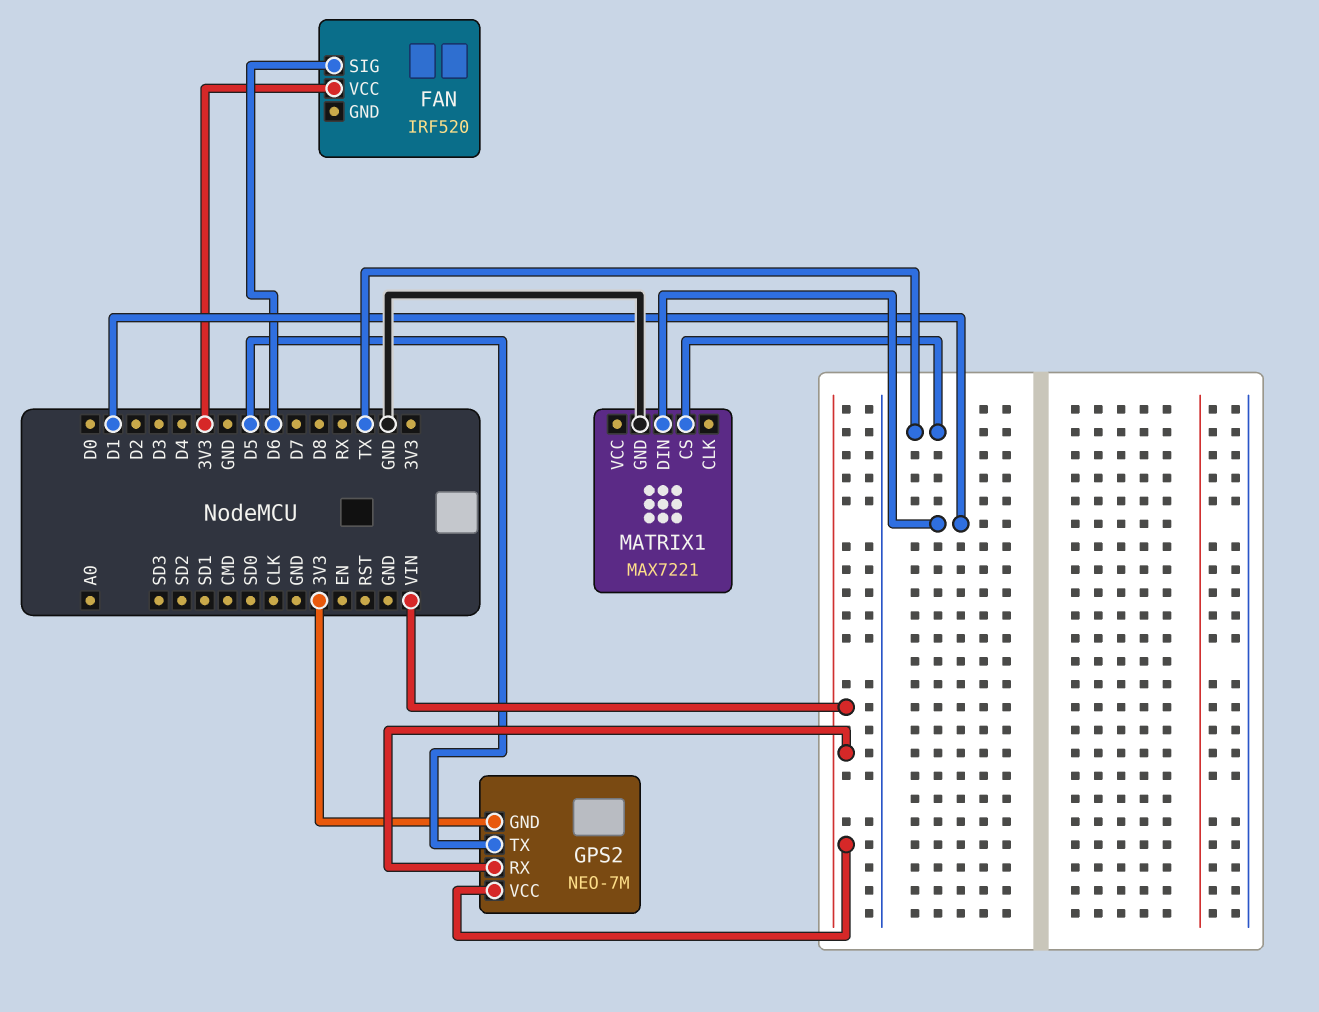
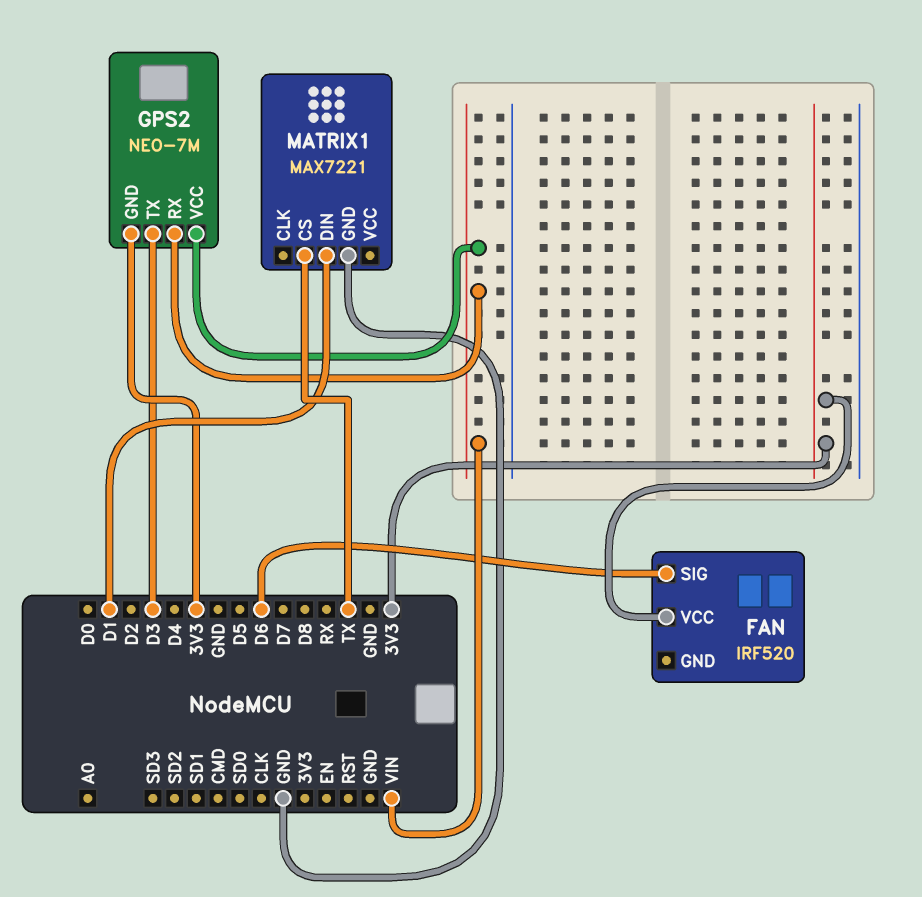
GPS2 pin TX: D5 -> D3

